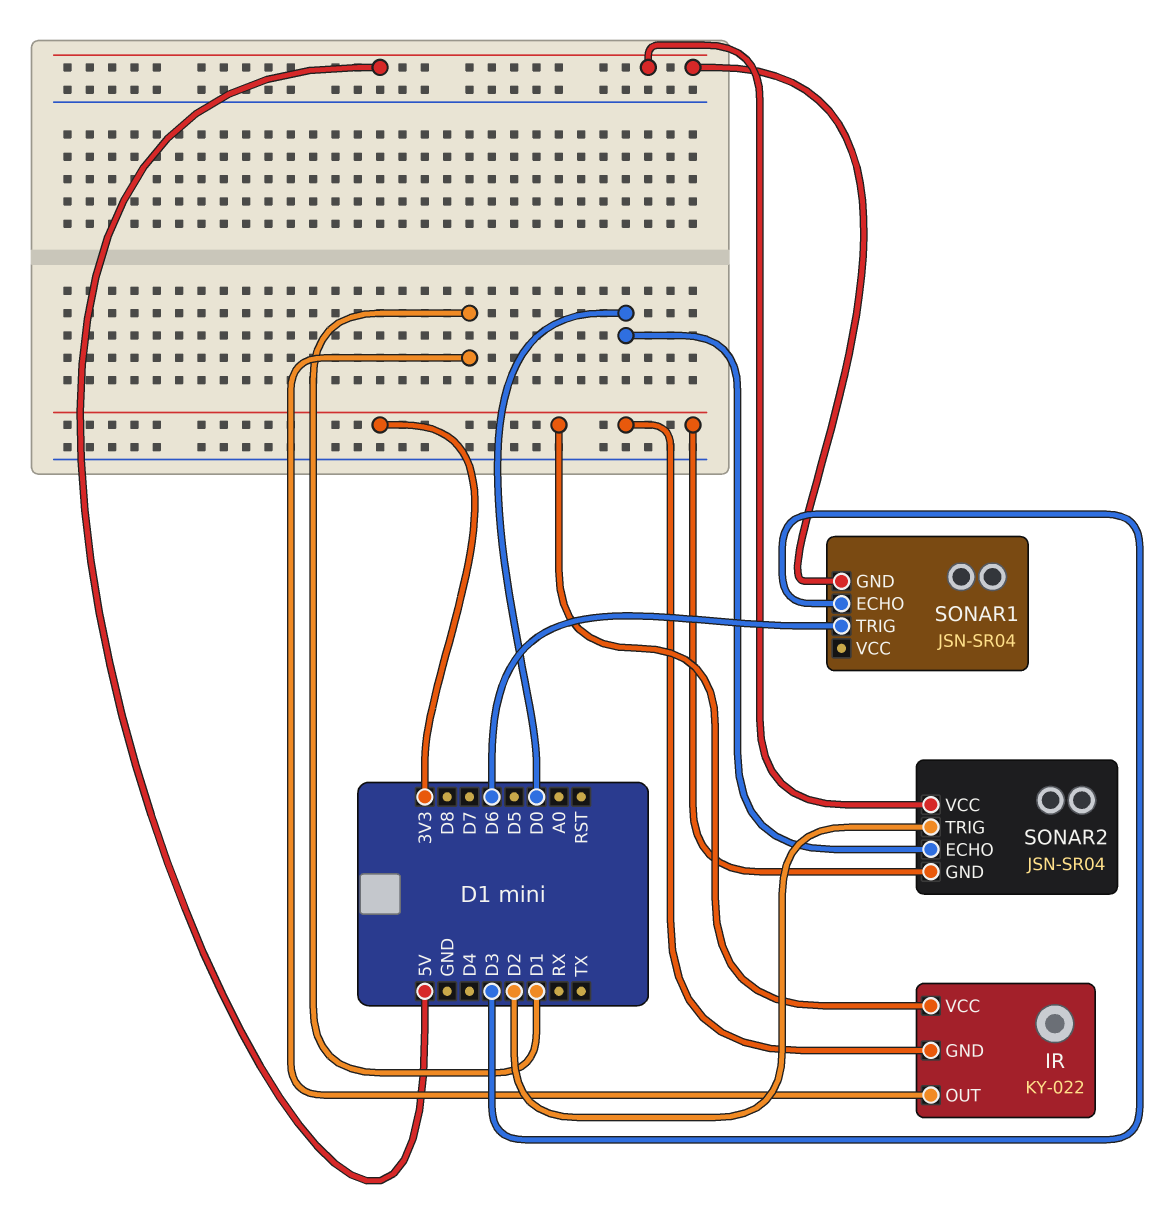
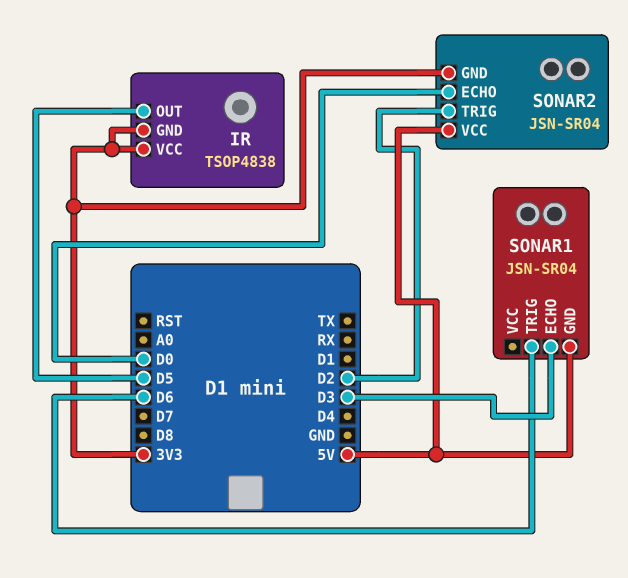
IR: KY-022 -> TSOP4838
IR pin OUT: D1 -> D5

